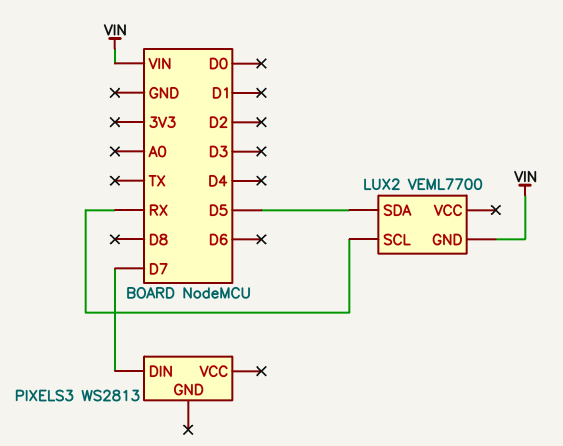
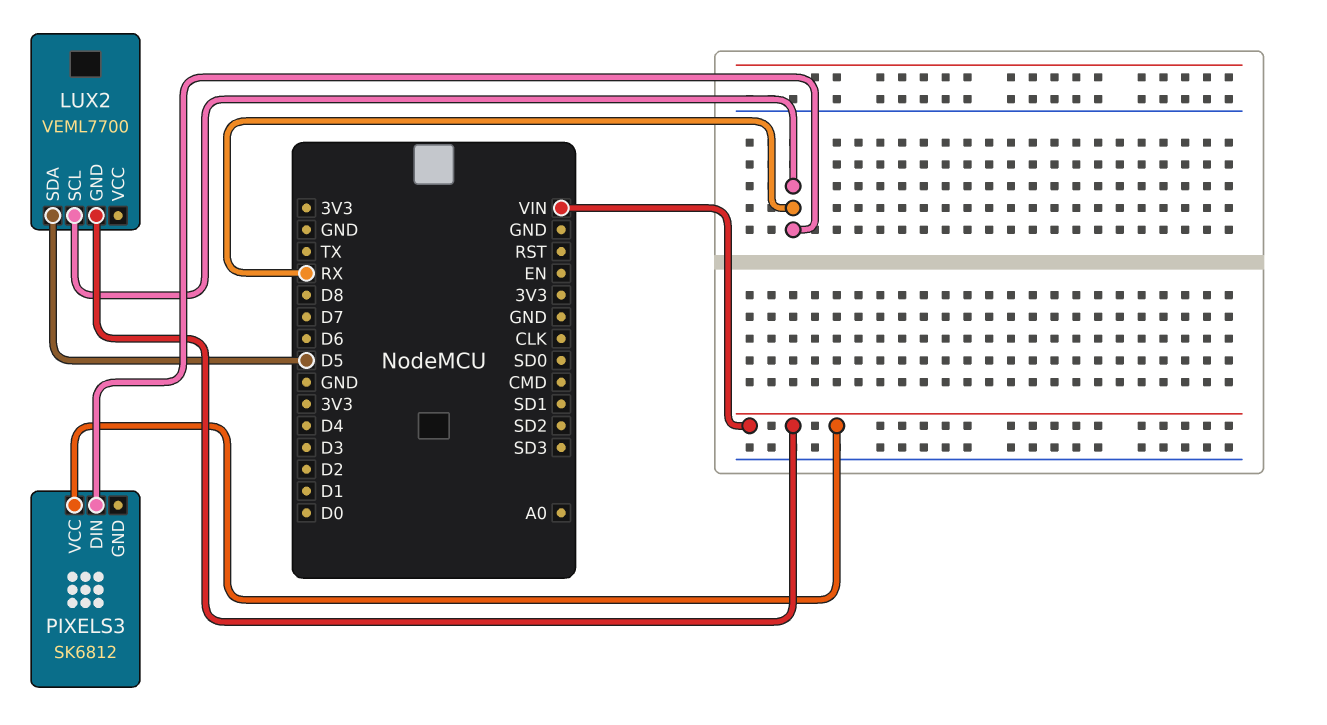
PIXELS3: WS2813 -> SK6812
PIXELS3 pin DIN: D7 -> RX
PIXELS3 pin VCC: none -> VIN

